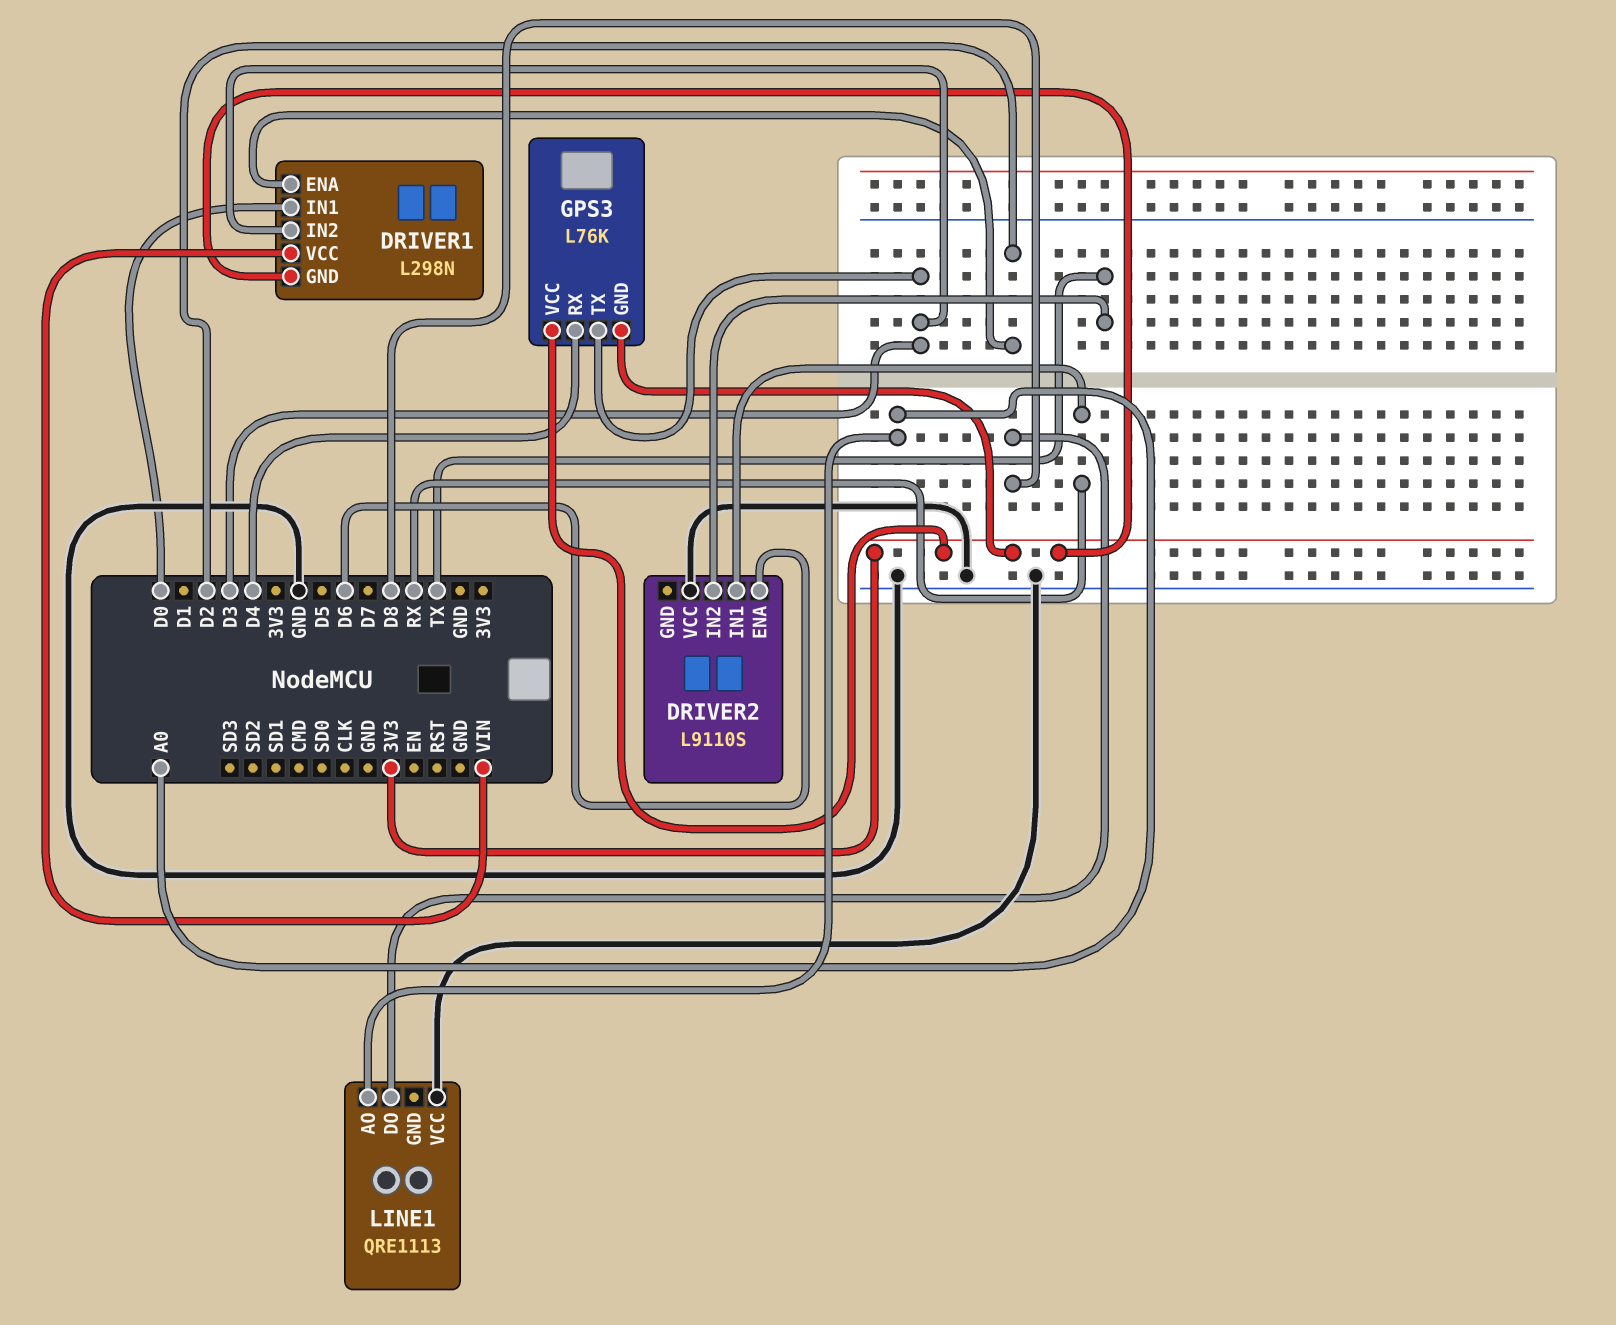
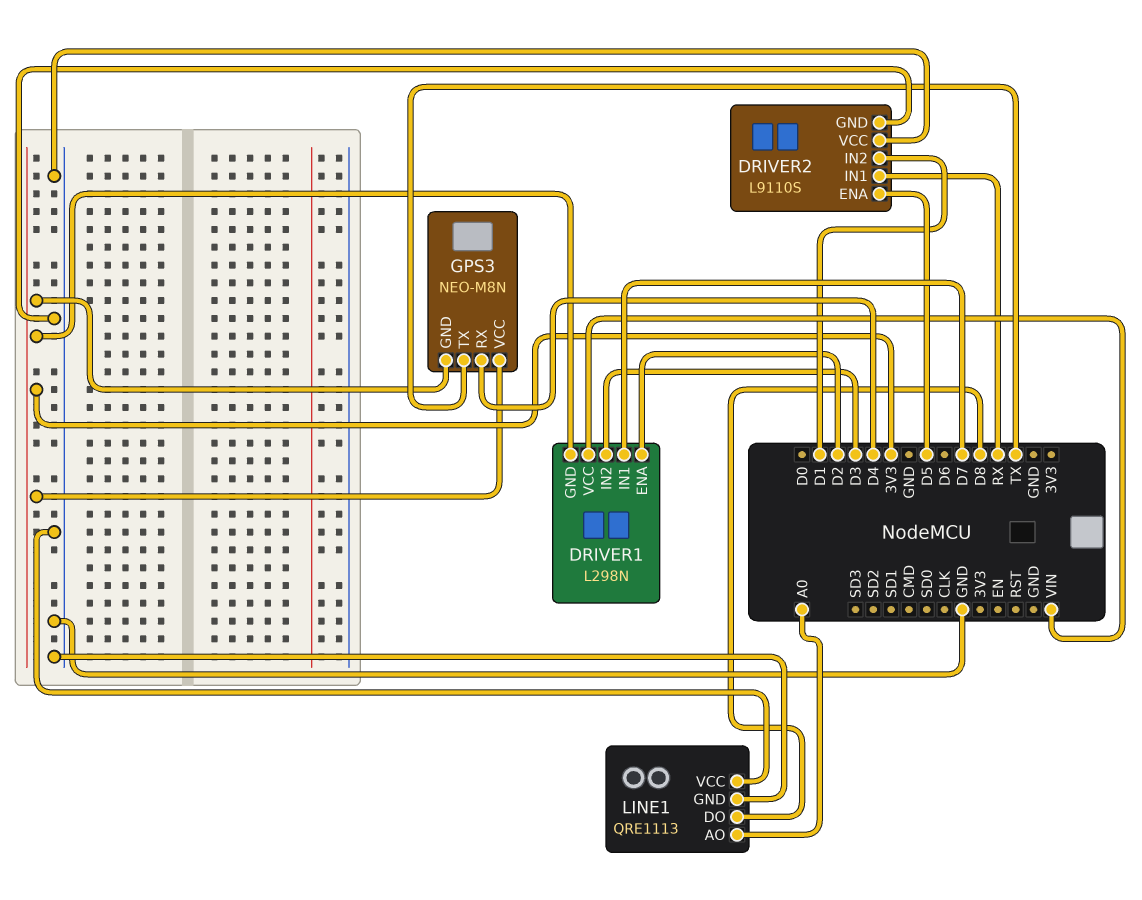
DRIVER1 pin IN1: D0 -> D7
DRIVER2 pin ENA: D6 -> D5
DRIVER2 pin GND: none -> GND
DRIVER2 pin IN2: TX -> D1
GPS3: L76K -> NEO-M8N
GPS3 pin TX: D3 -> TX
LINE1 pin GND: none -> GND

